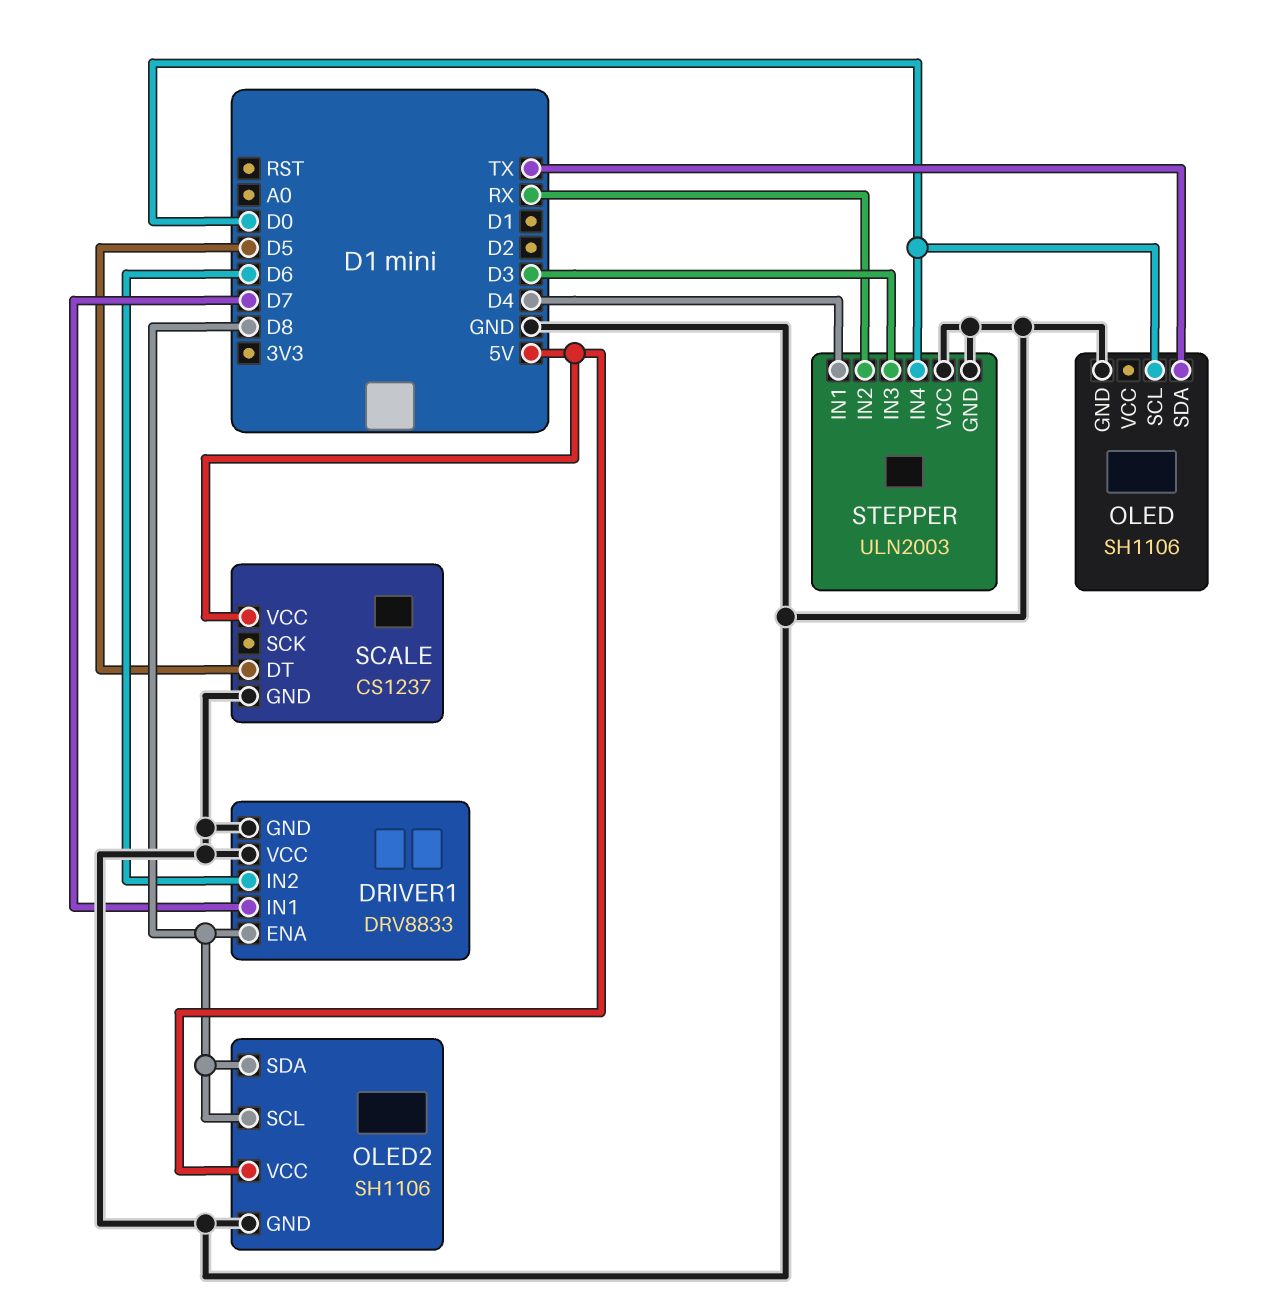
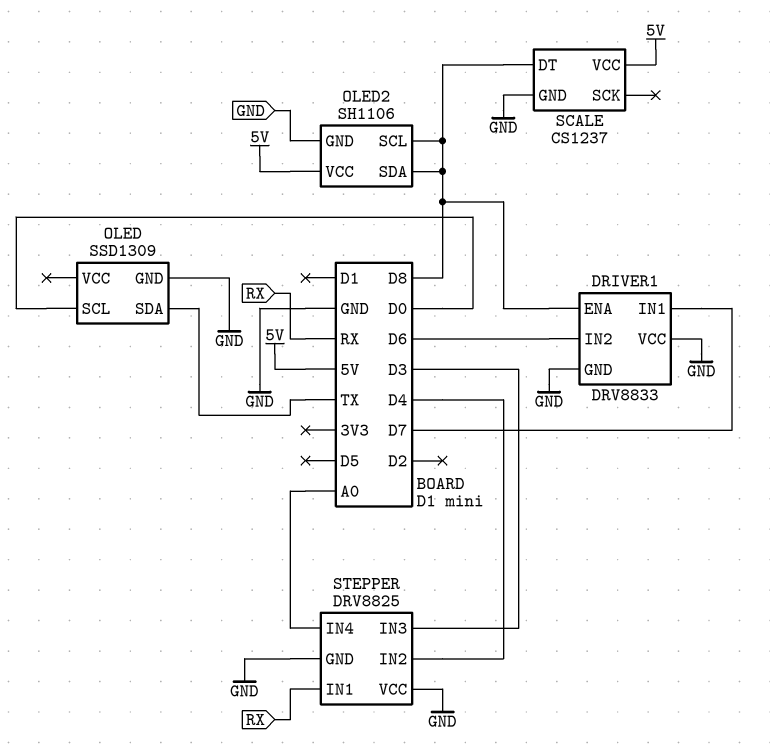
OLED: SH1106 -> SSD1309
SCALE pin DT: D5 -> D8
STEPPER: ULN2003 -> DRV8825
STEPPER pin IN1: D4 -> RX
STEPPER pin IN2: RX -> D4
STEPPER pin IN4: D0 -> A0

